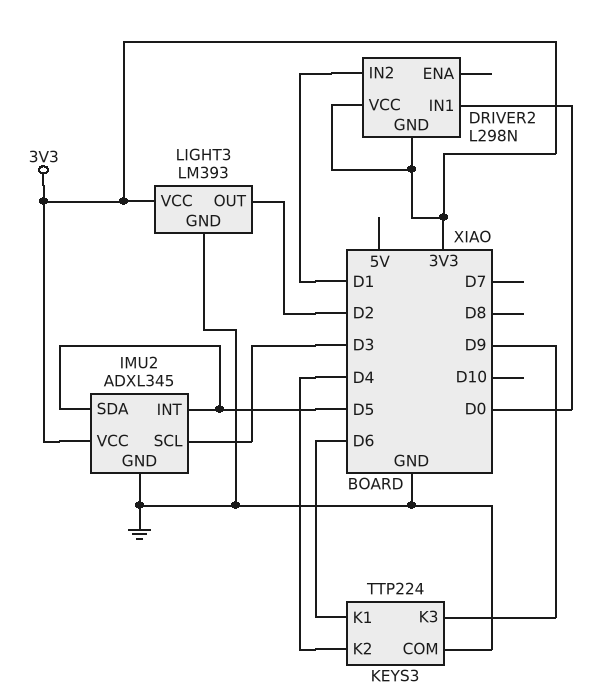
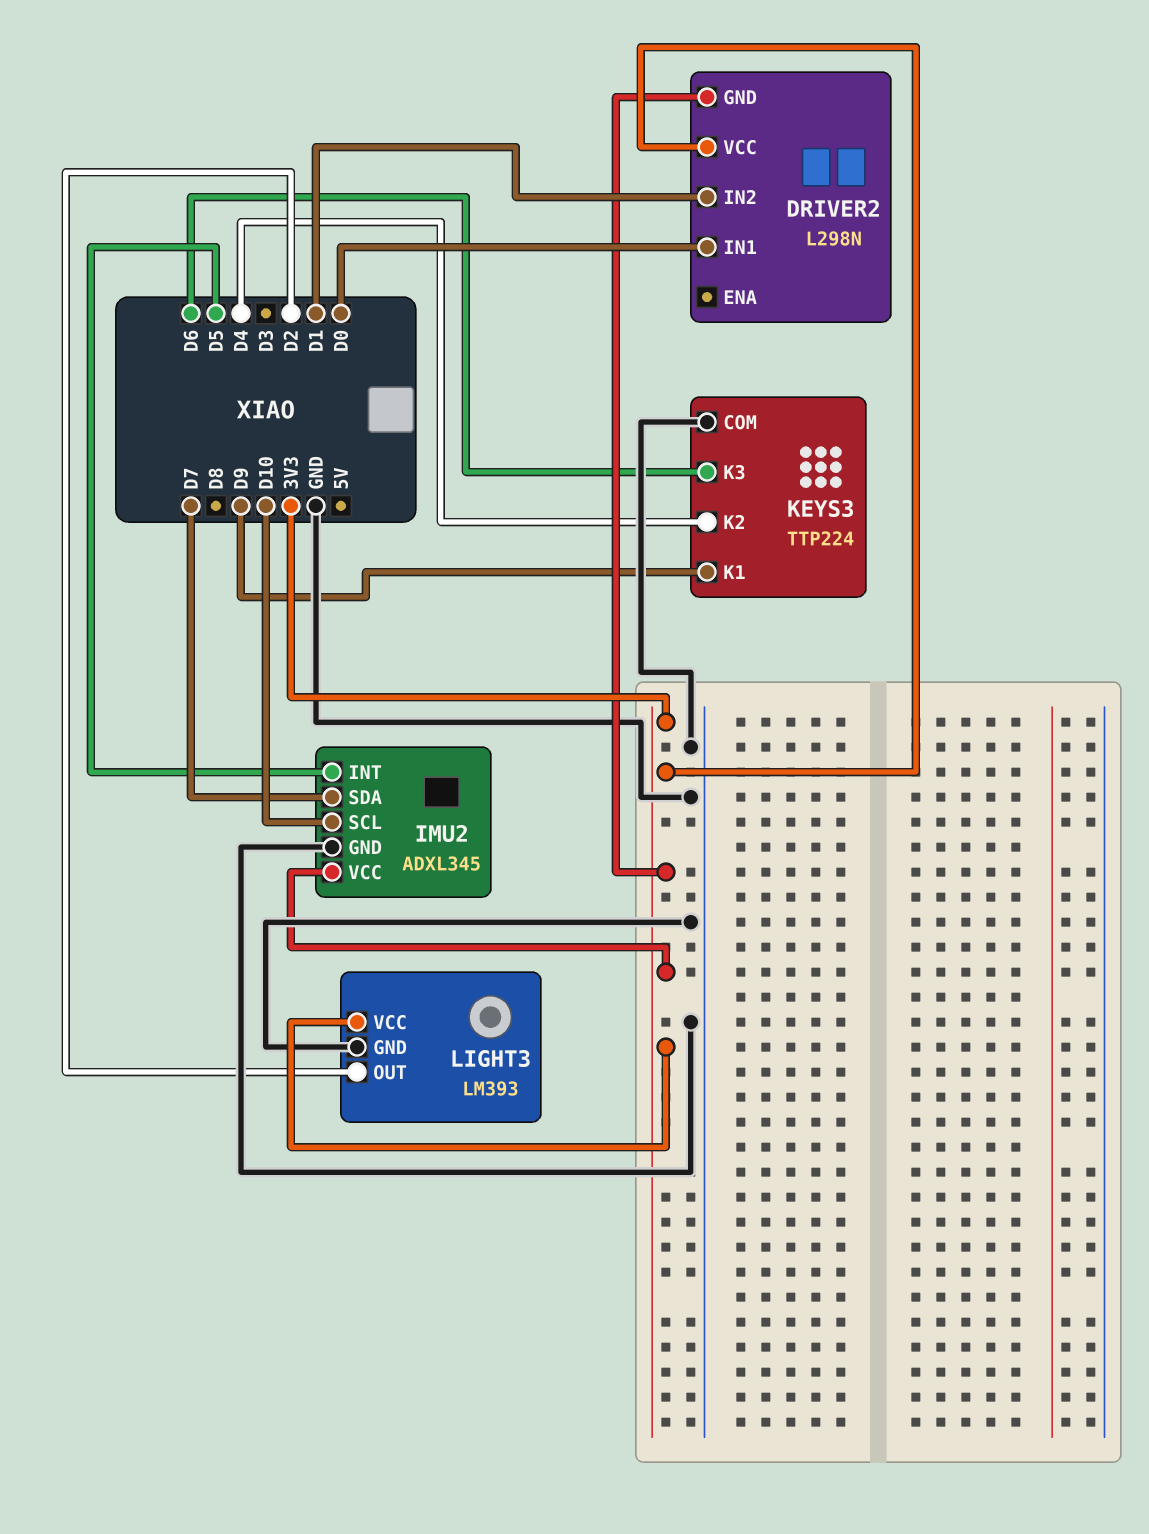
IMU2 pin SCL: D3 -> D10
IMU2 pin SDA: D5 -> D7
KEYS3 pin K1: D6 -> D9
KEYS3 pin K3: D9 -> D6

